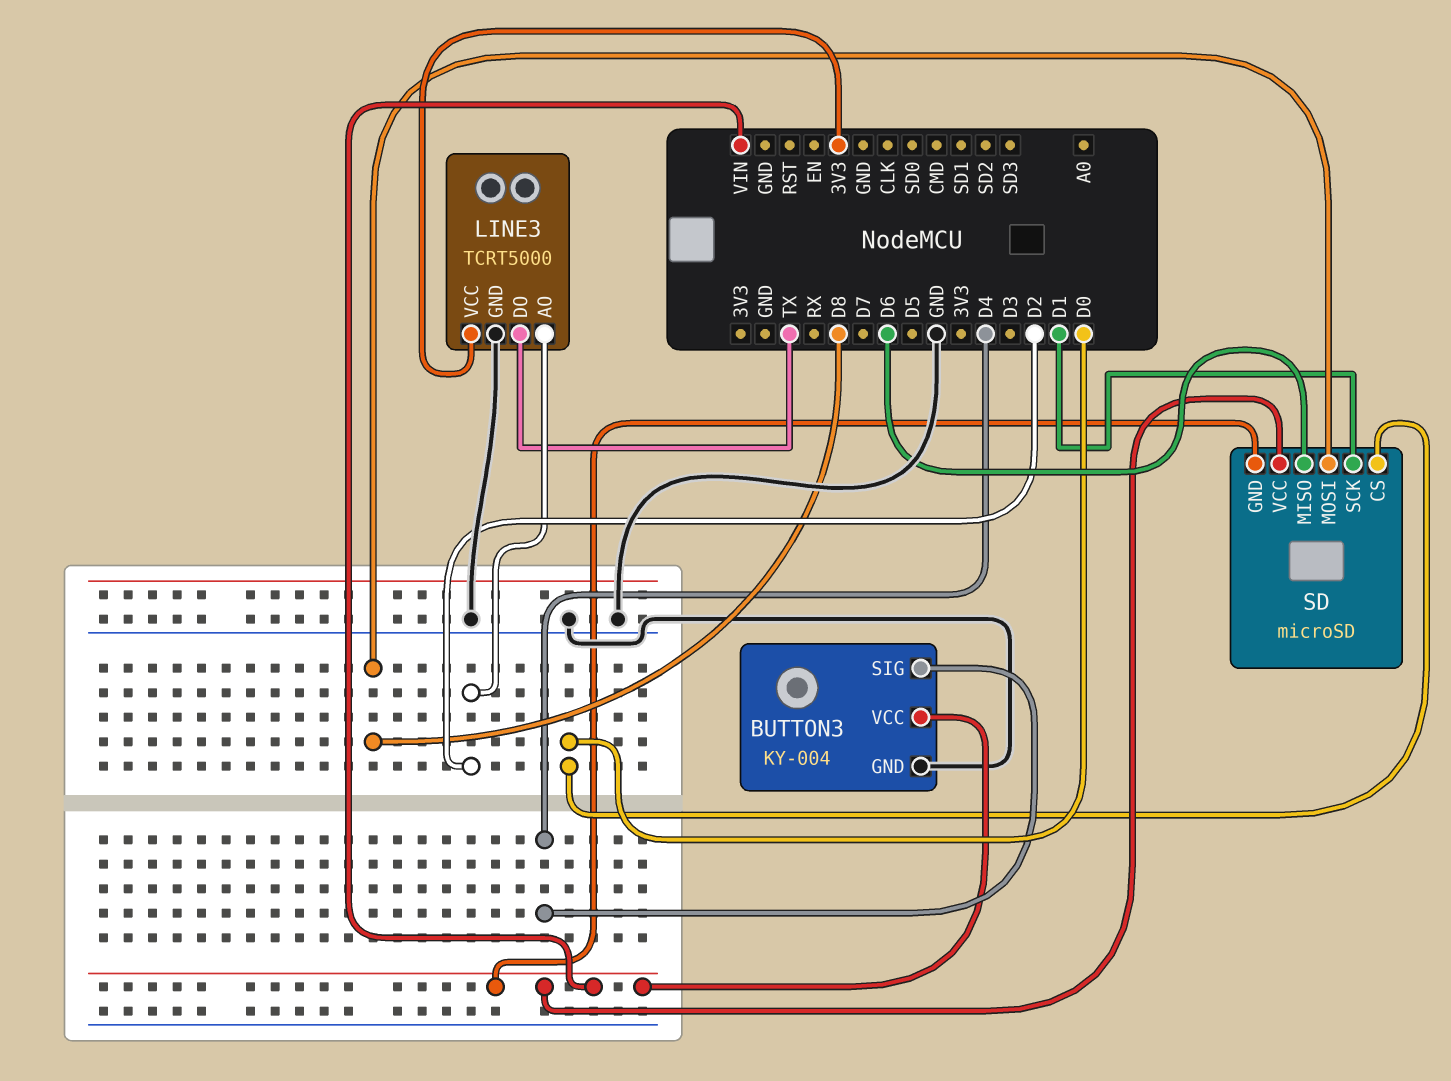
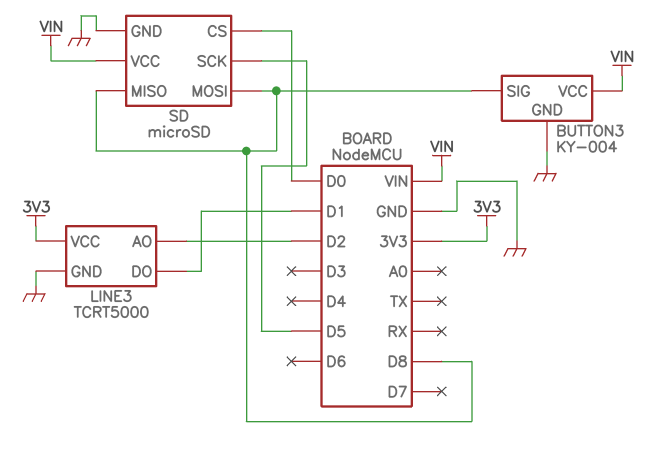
BUTTON3 pin SIG: D4 -> D8
LINE3 pin DO: TX -> D1
SD pin GND: VIN -> GND
SD pin MISO: D6 -> D8
SD pin SCK: D1 -> D5

